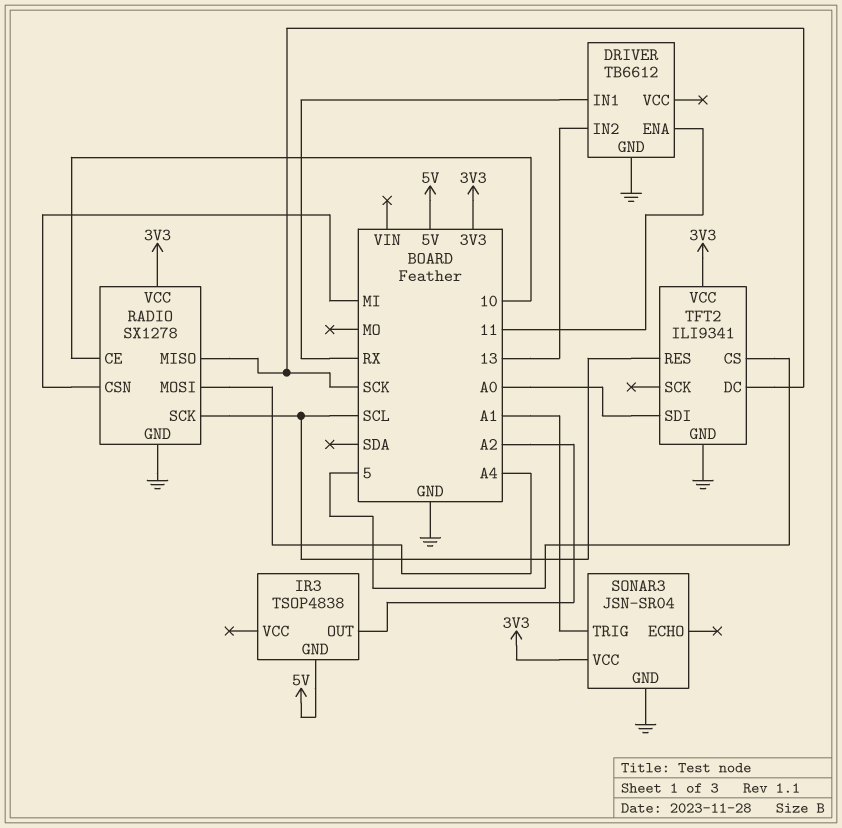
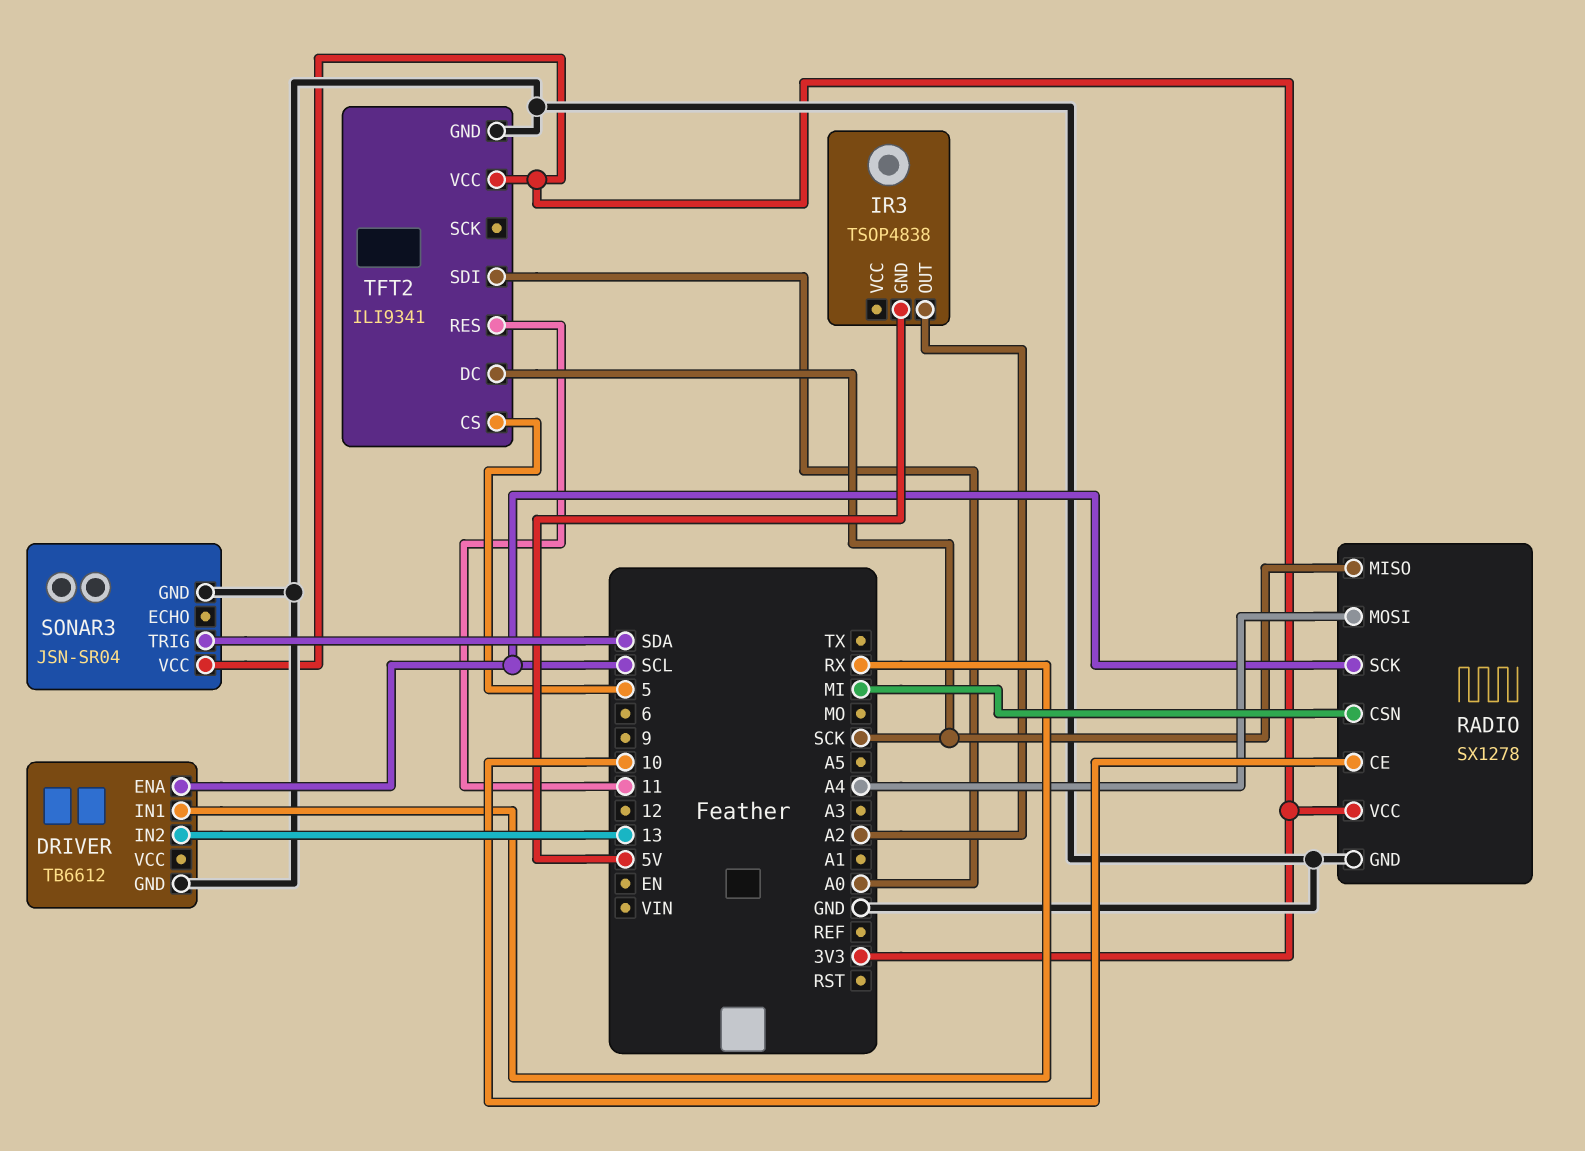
DRIVER pin ENA: 11 -> SCL
SONAR3 pin TRIG: A1 -> SDA
TFT2 pin RES: SCL -> 11

